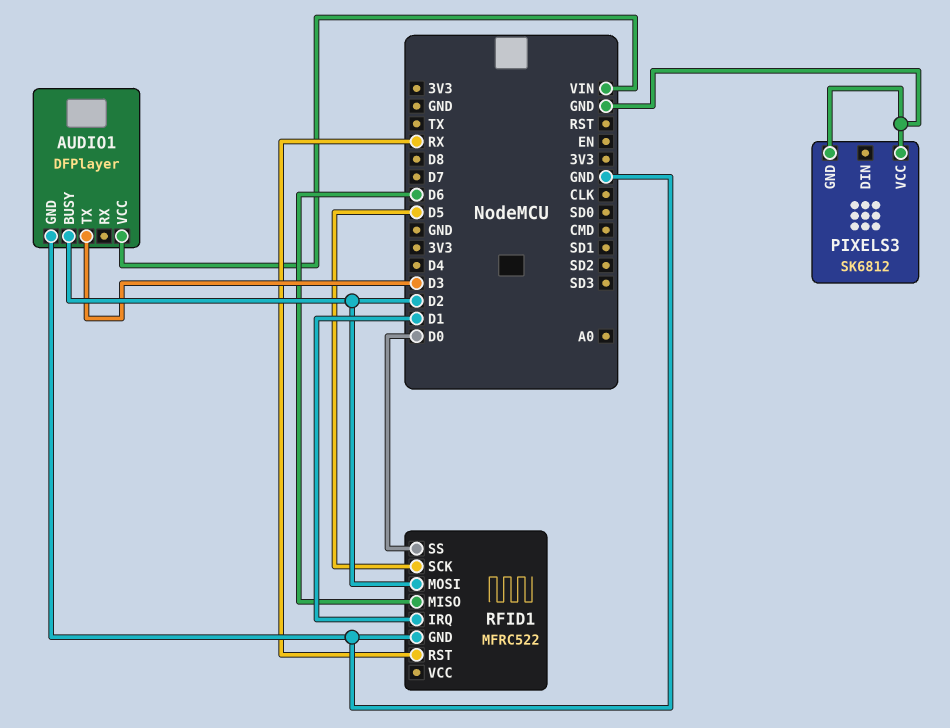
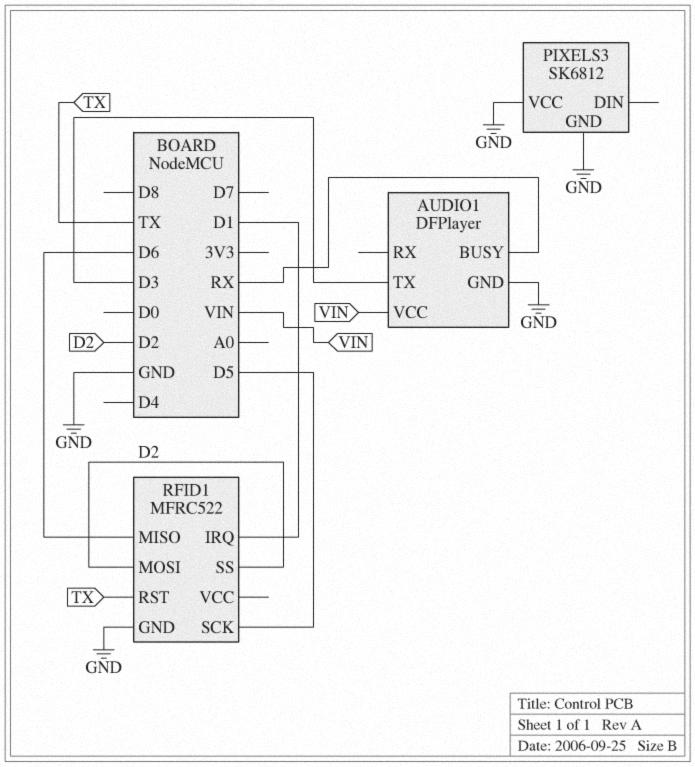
AUDIO1 pin BUSY: D2 -> RX
RFID1 pin RST: RX -> TX
RFID1 pin SS: D0 -> D2

